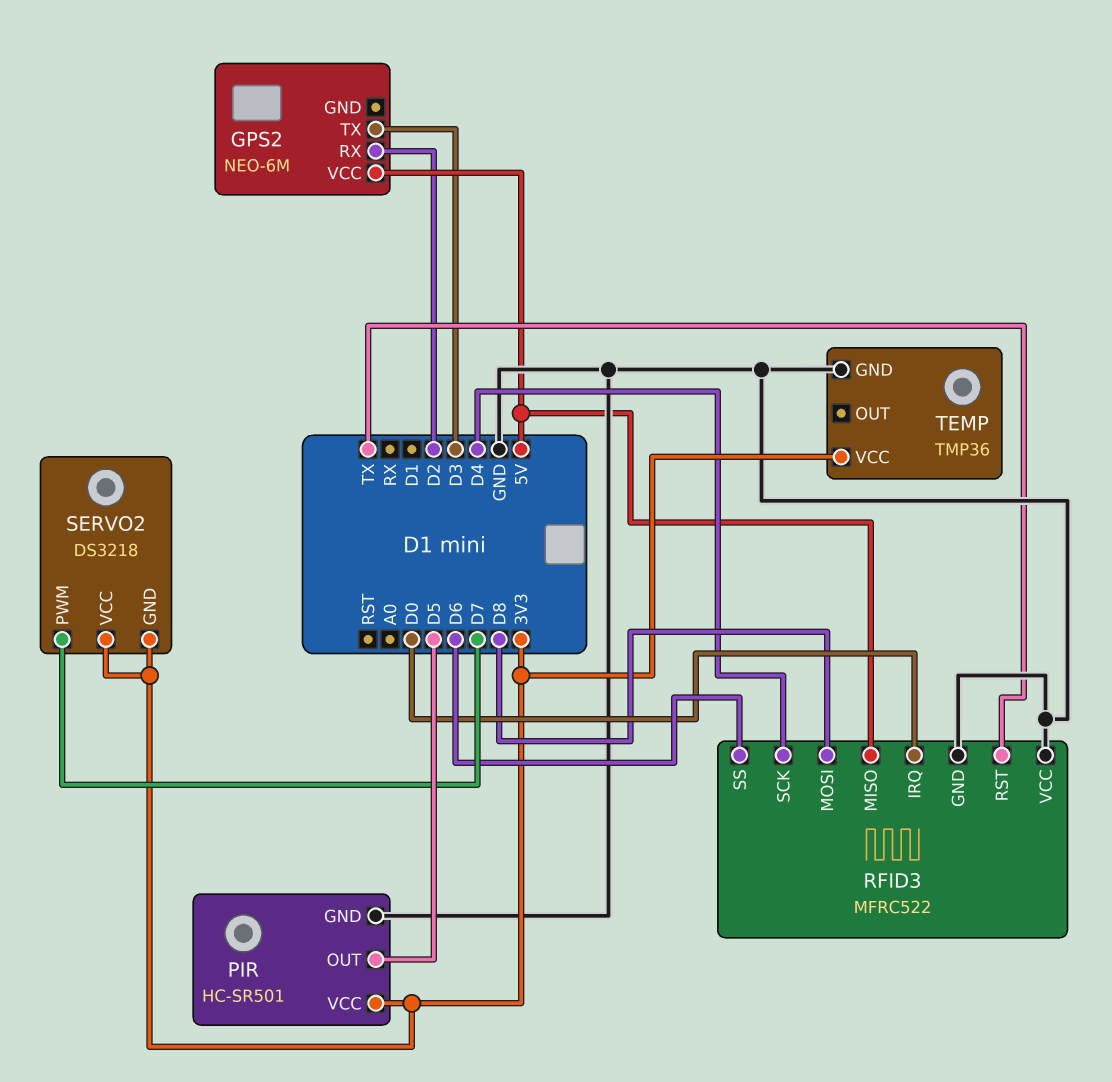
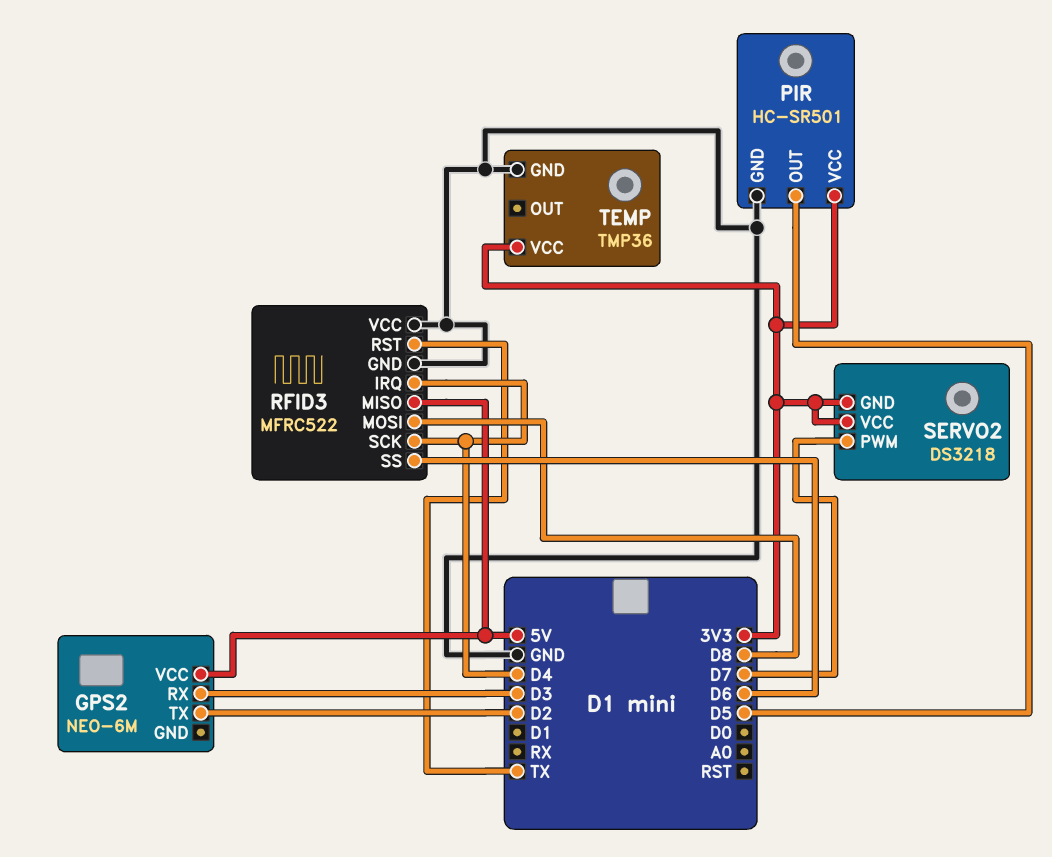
GPS2 pin RX: D2 -> D3
GPS2 pin TX: D3 -> D2
RFID3 pin IRQ: D0 -> D4

